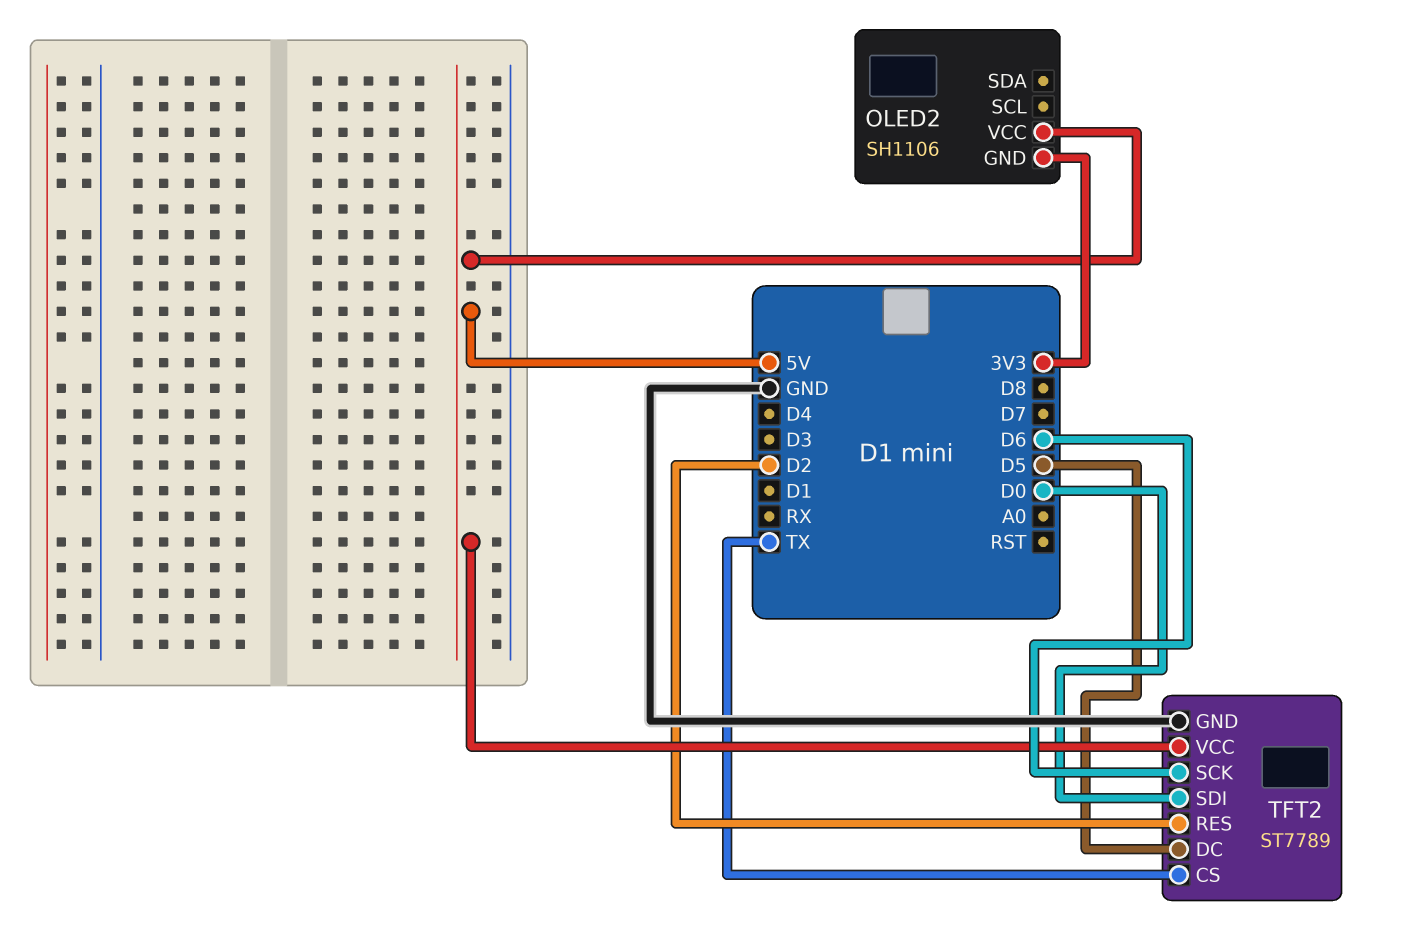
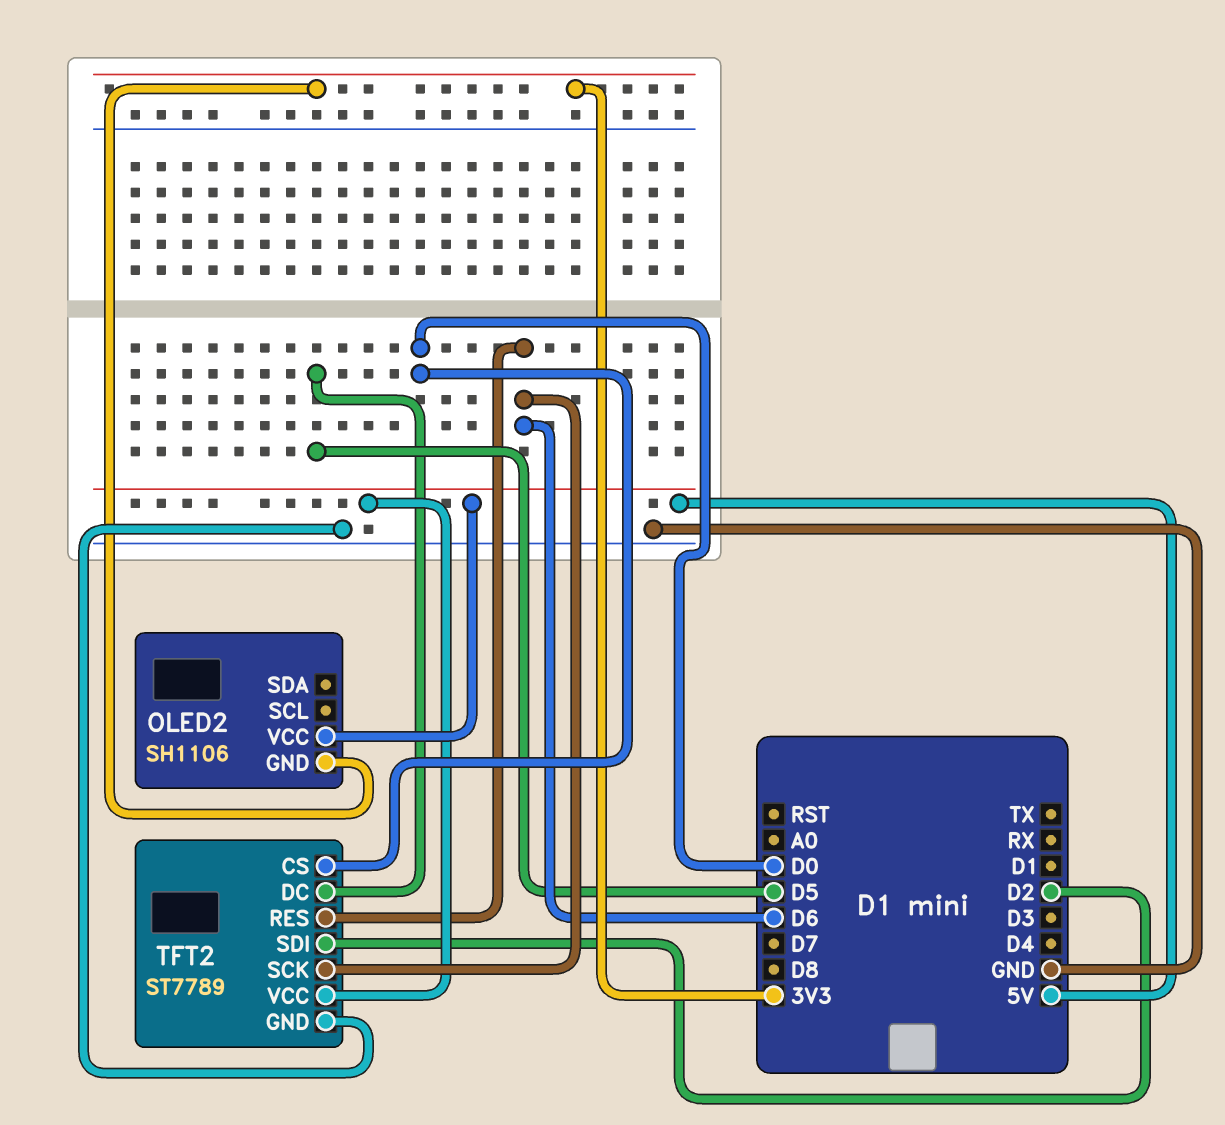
TFT2 pin CS: TX -> D0
TFT2 pin RES: D2 -> D6
TFT2 pin SDI: D0 -> D2

